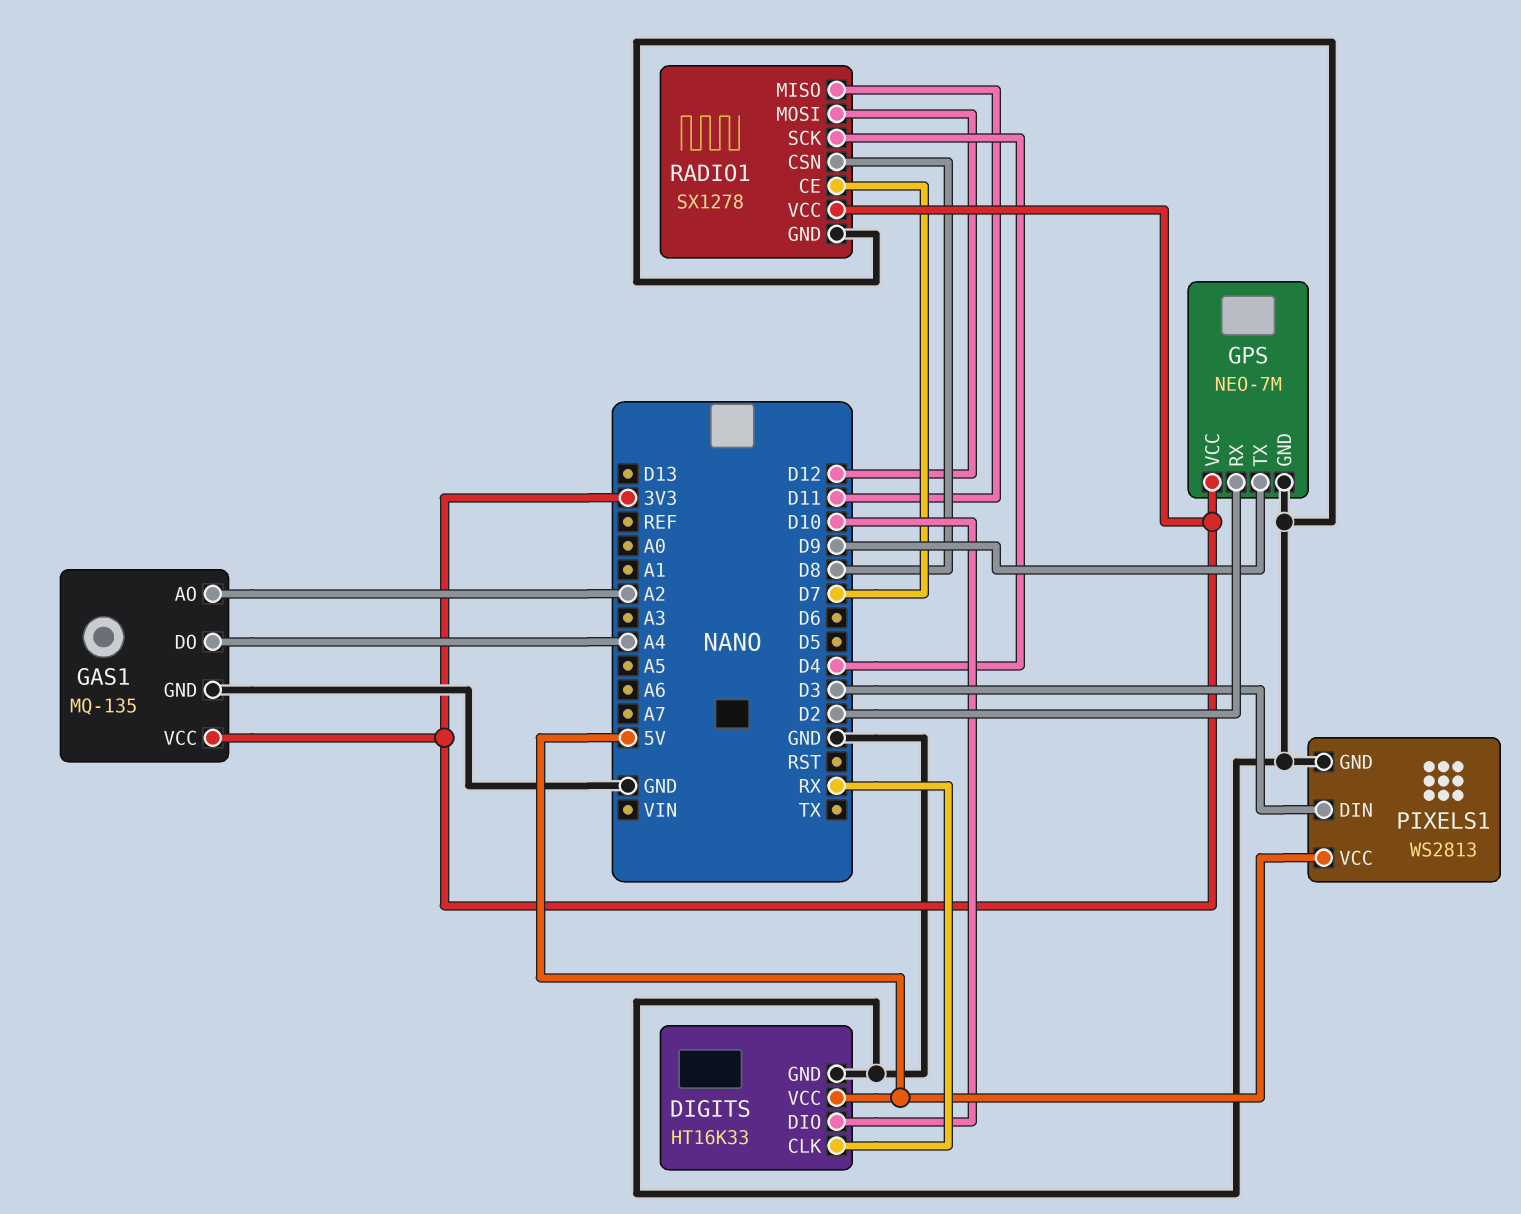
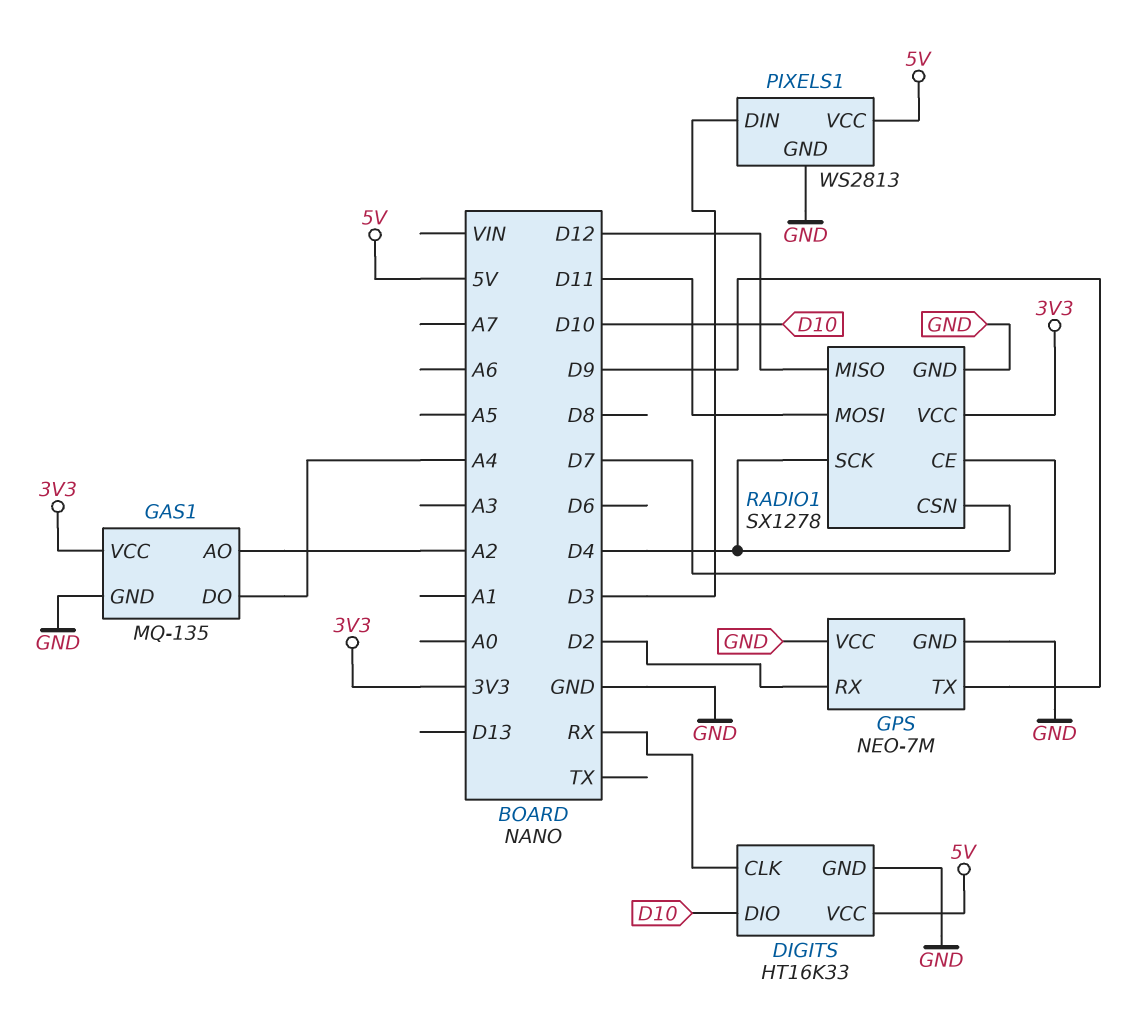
GPS pin VCC: 3V3 -> GND
RADIO1 pin CSN: D8 -> D4
RADIO1 pin MISO: D11 -> D12
RADIO1 pin MOSI: D12 -> D11

